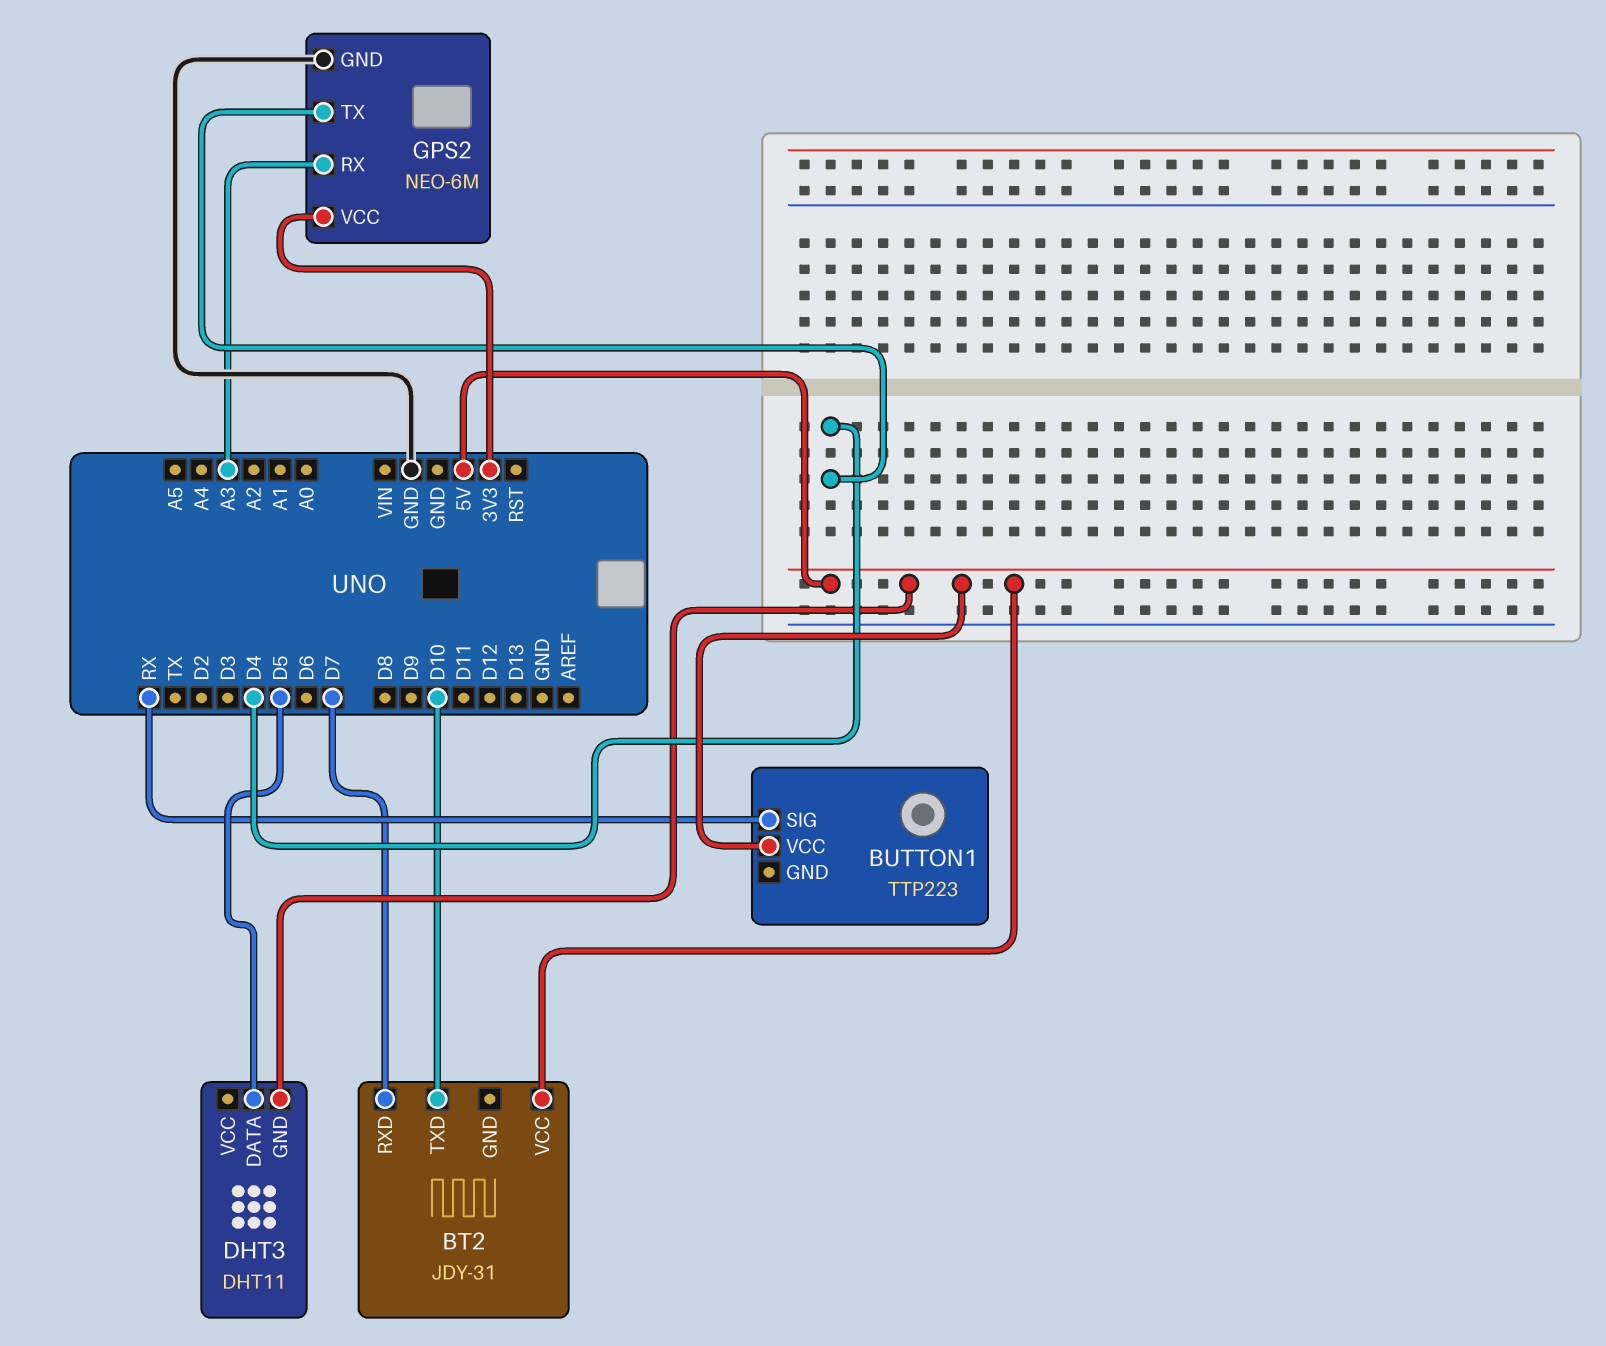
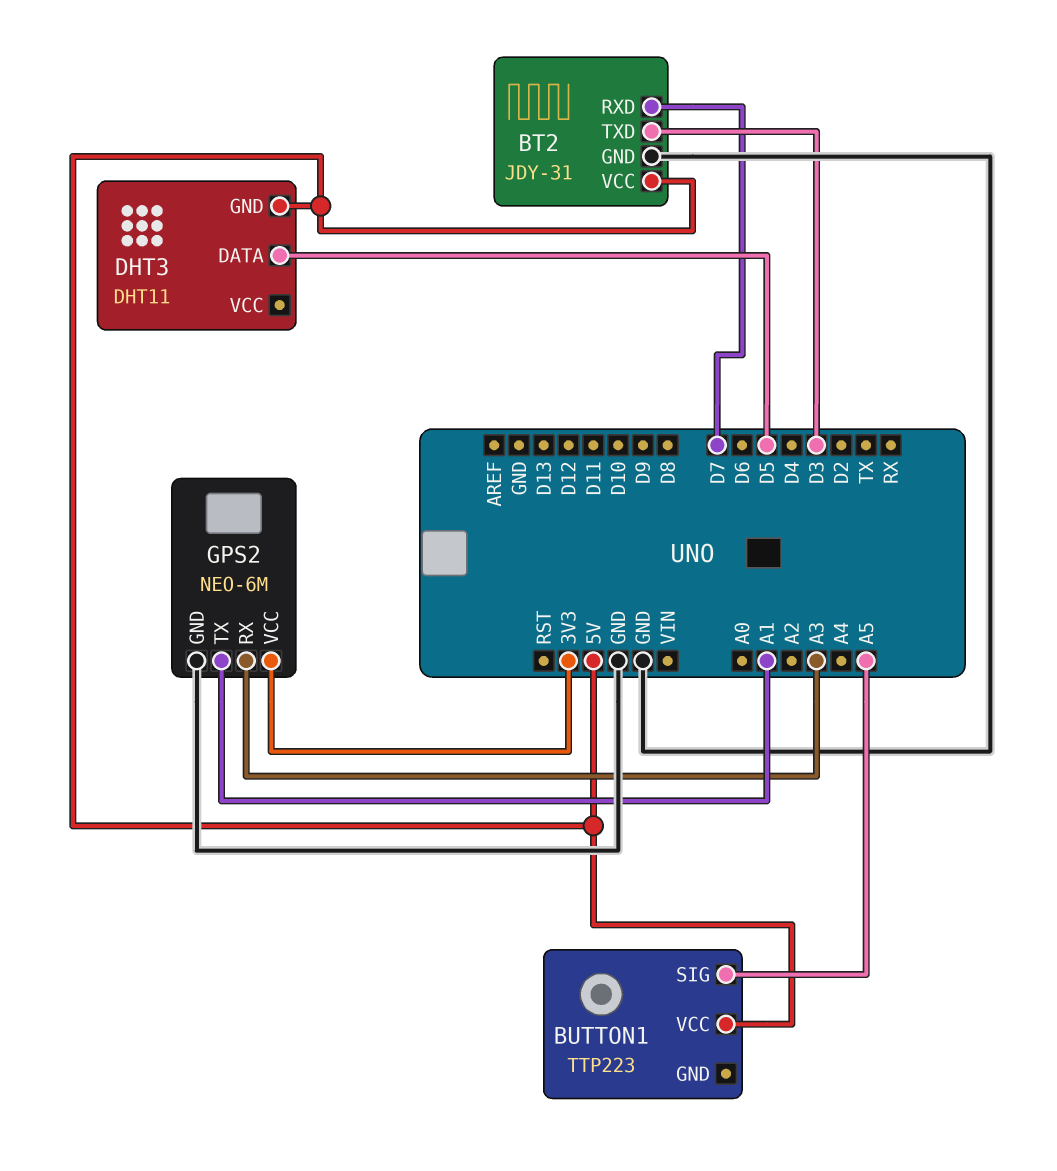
BT2 pin GND: none -> GND
BT2 pin TXD: D10 -> D3
BUTTON1 pin SIG: RX -> A5
GPS2 pin TX: D4 -> A1

